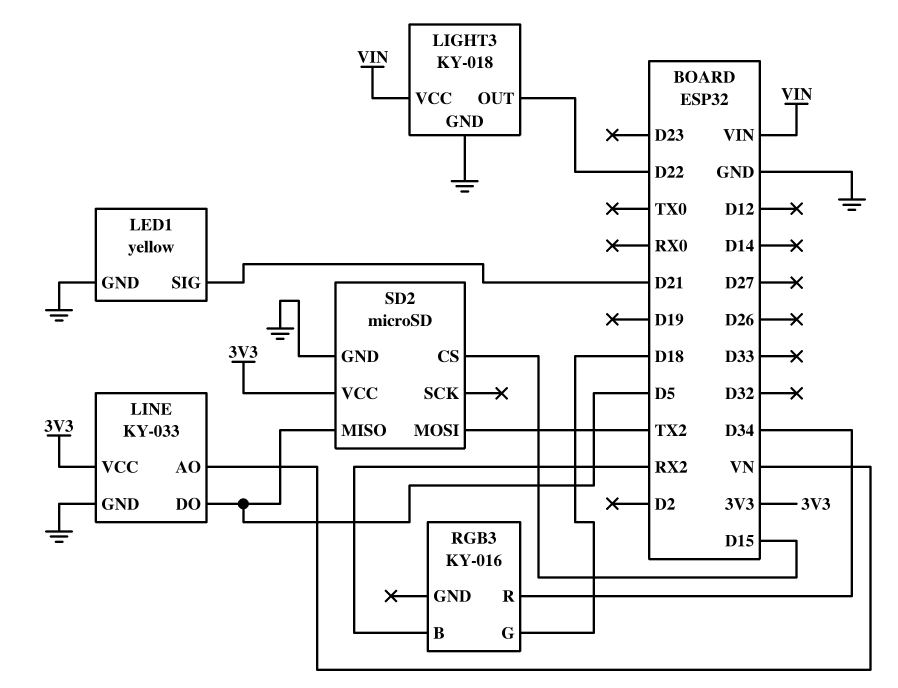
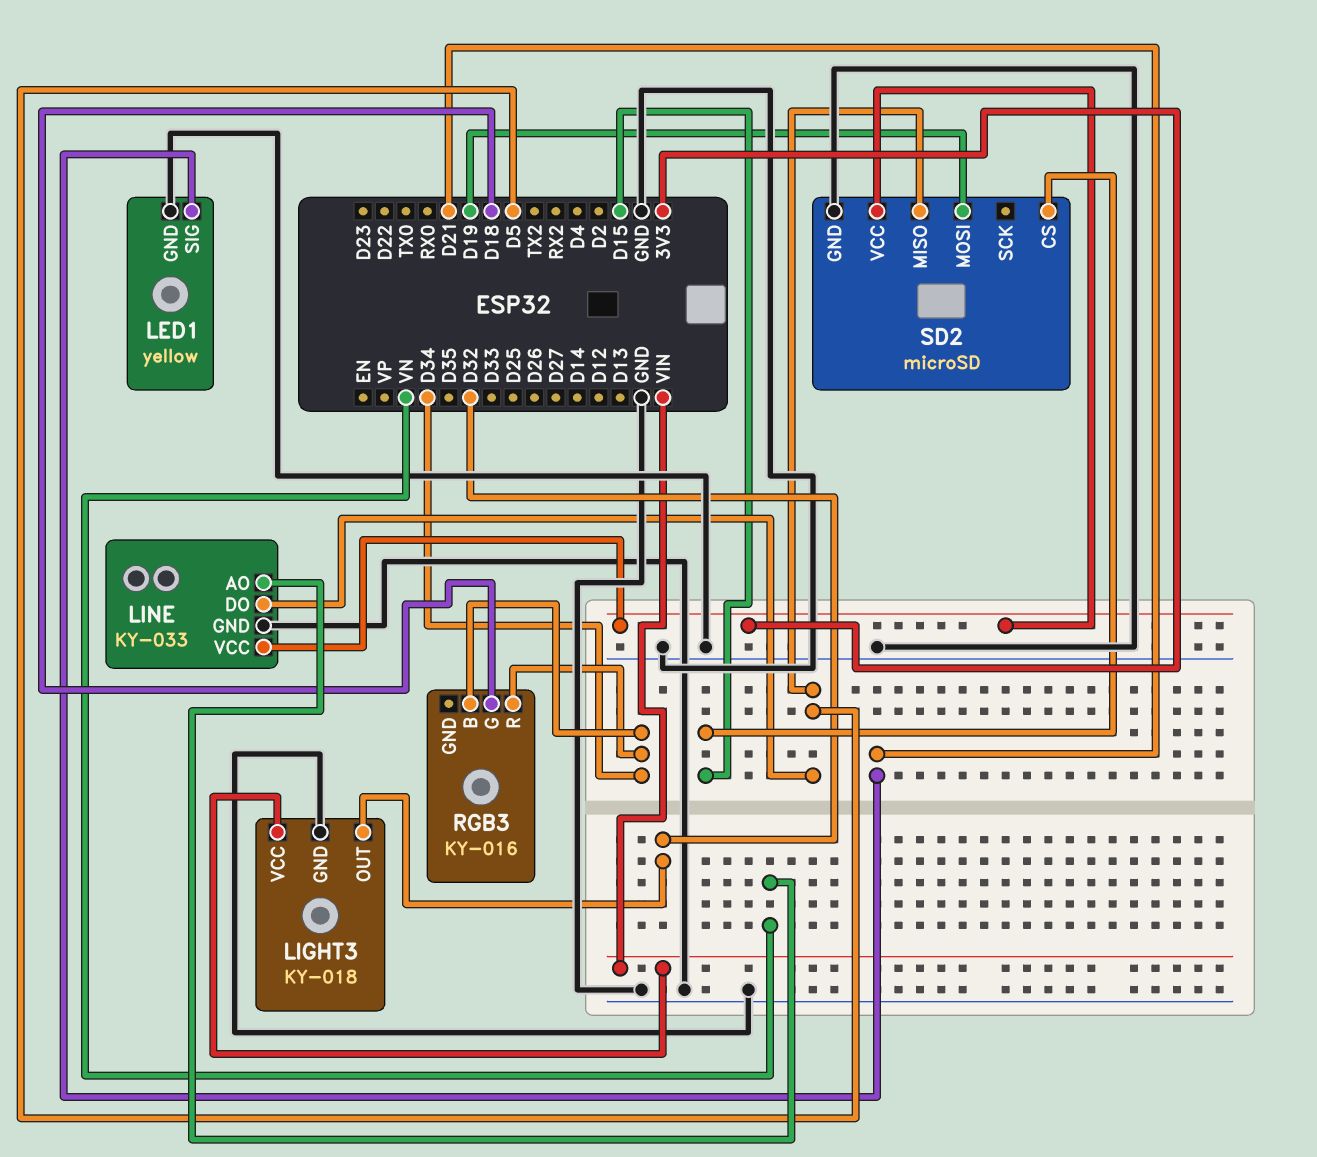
LIGHT3 pin OUT: D22 -> D32
RGB3 pin B: RX2 -> D34
SD2 pin MOSI: TX2 -> D19

